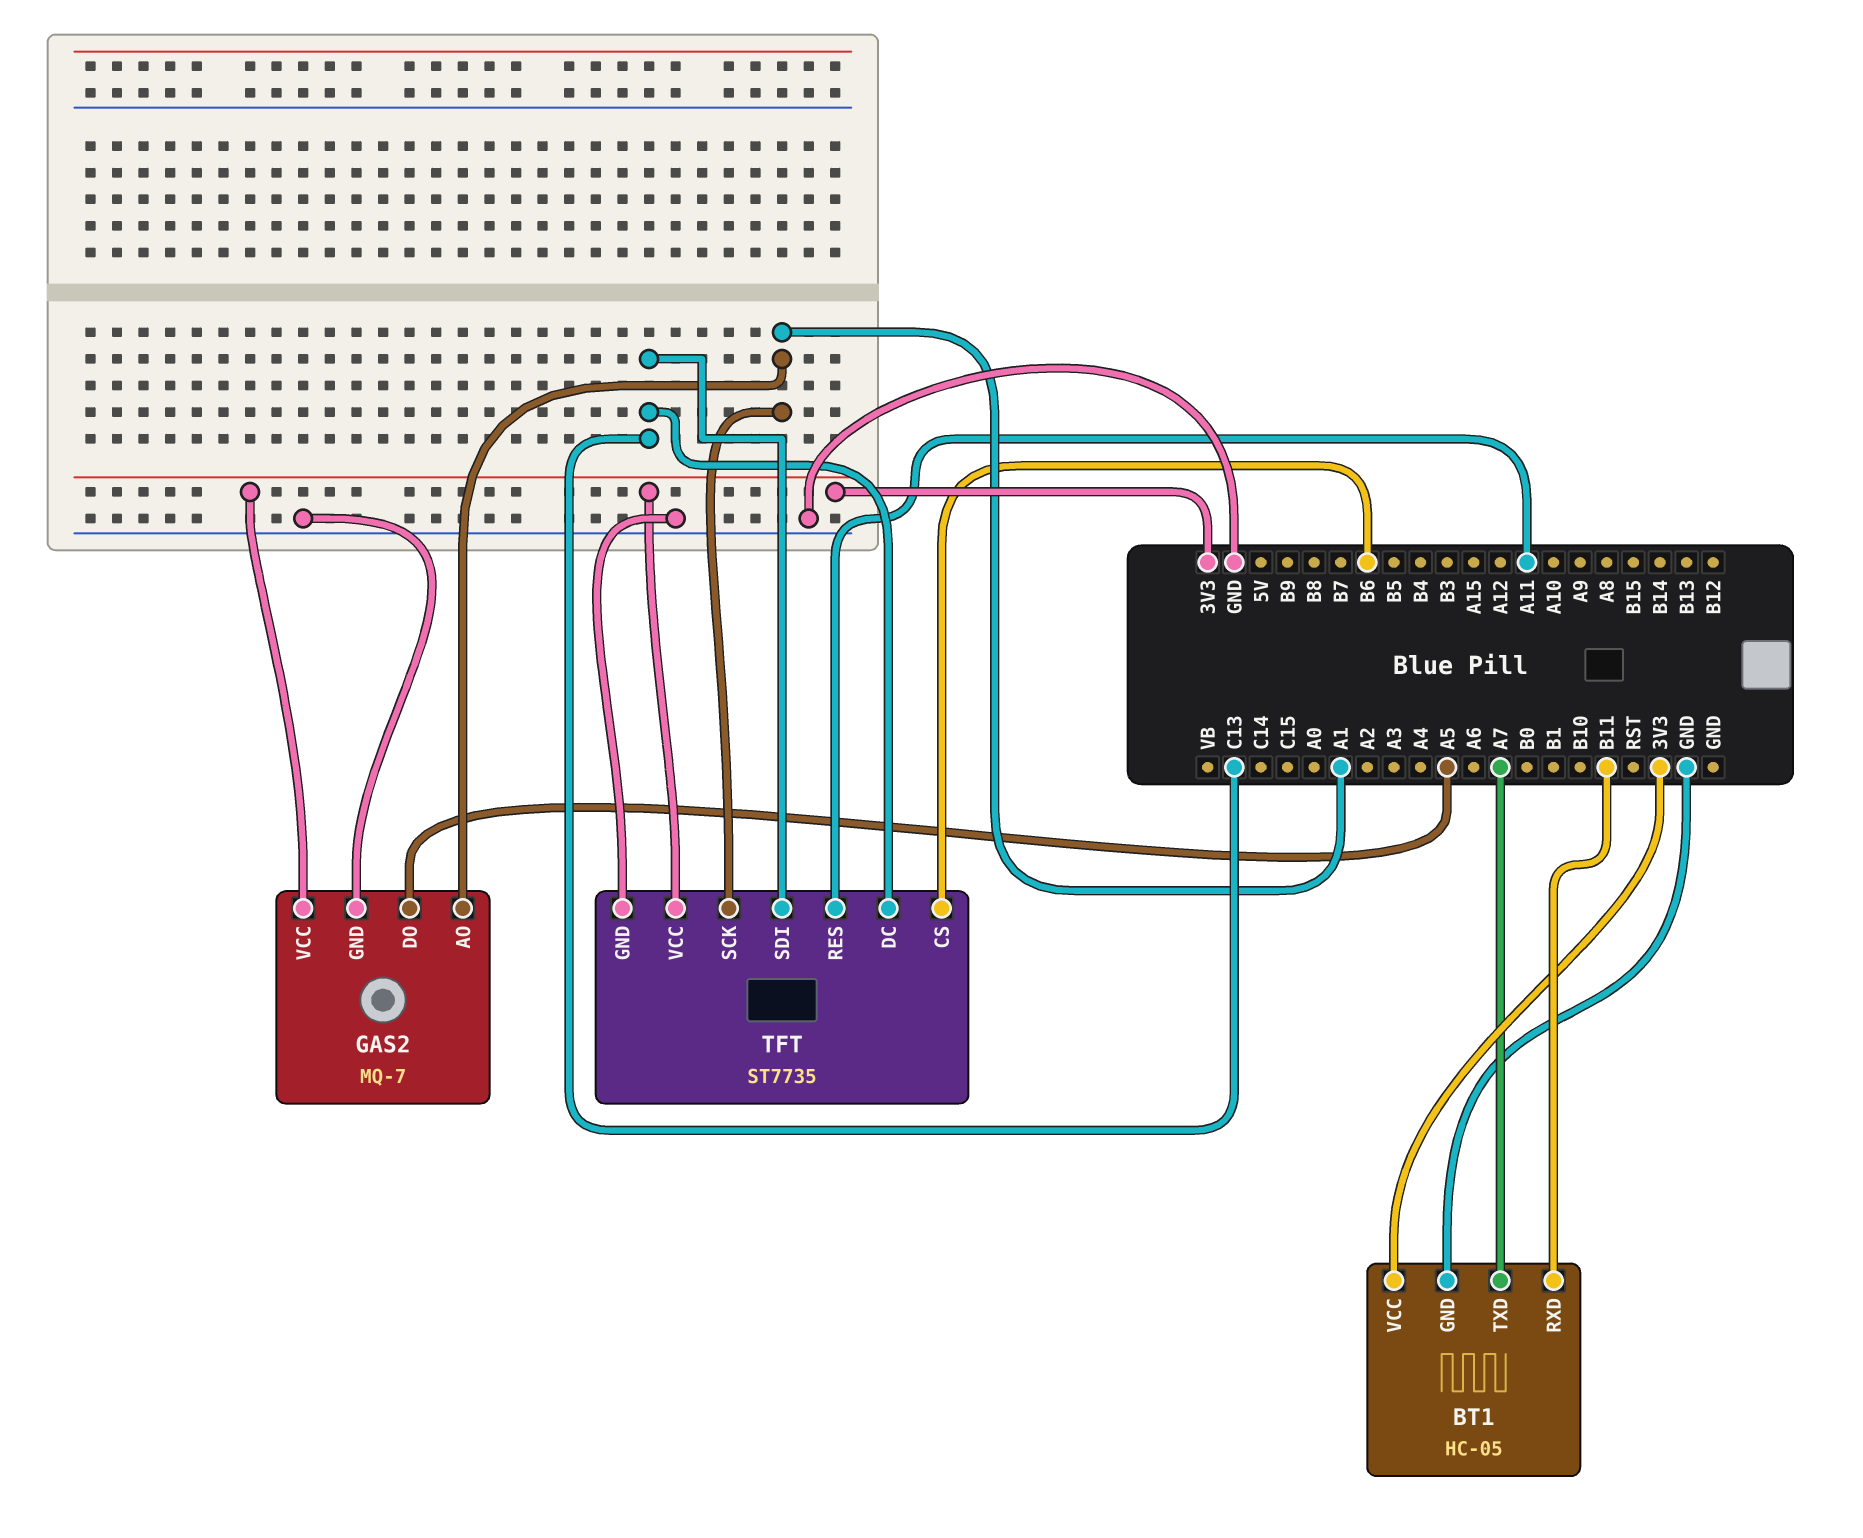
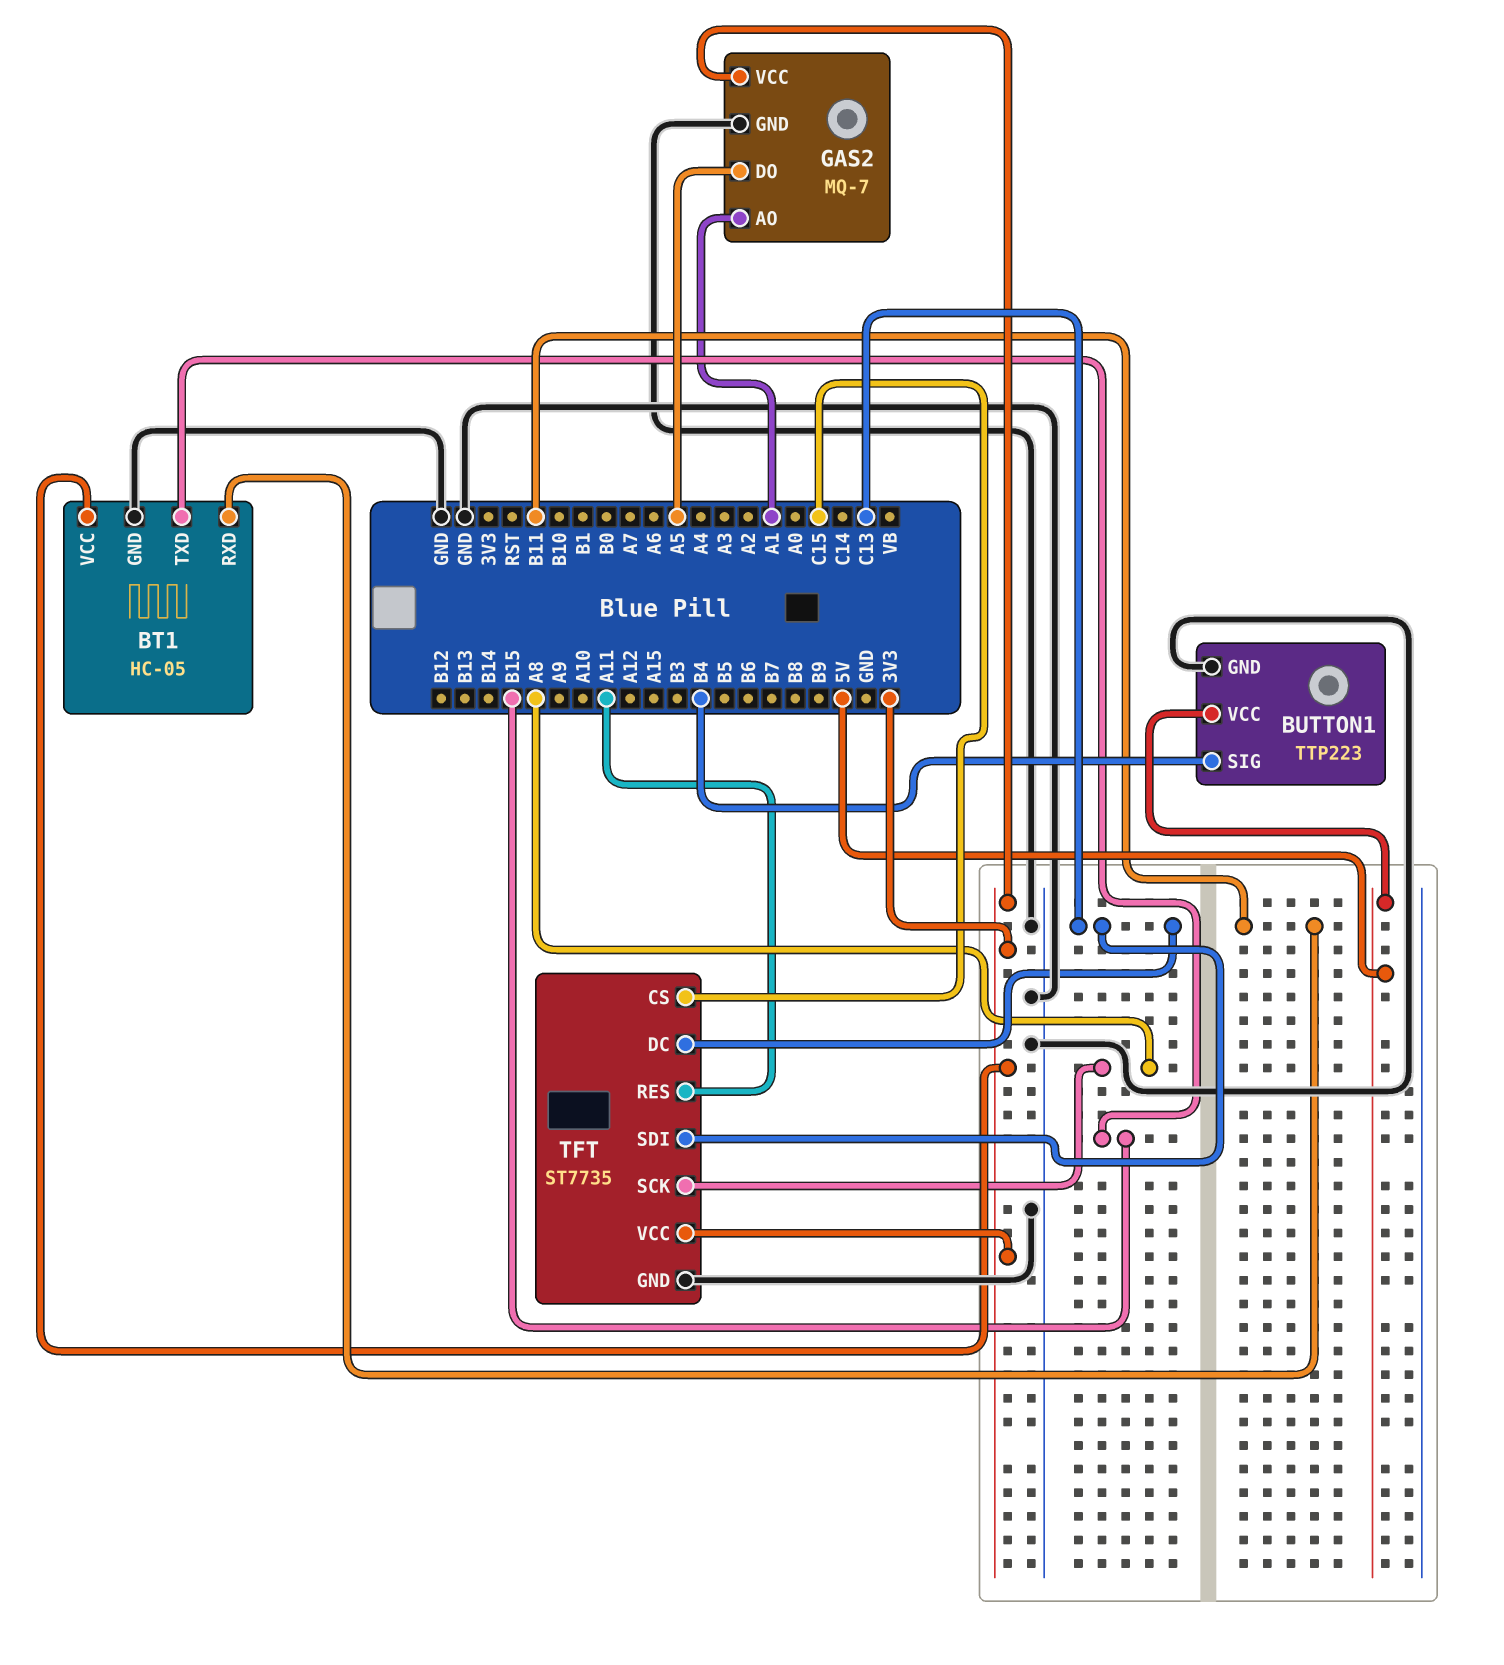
BT1 pin TXD: A7 -> B15
BUTTON1: none -> TTP223
BUTTON1 pin GND: none -> GND
BUTTON1 pin SIG: none -> B4
BUTTON1 pin VCC: none -> 5V
TFT pin CS: B6 -> C15
TFT pin SCK: A1 -> A8

